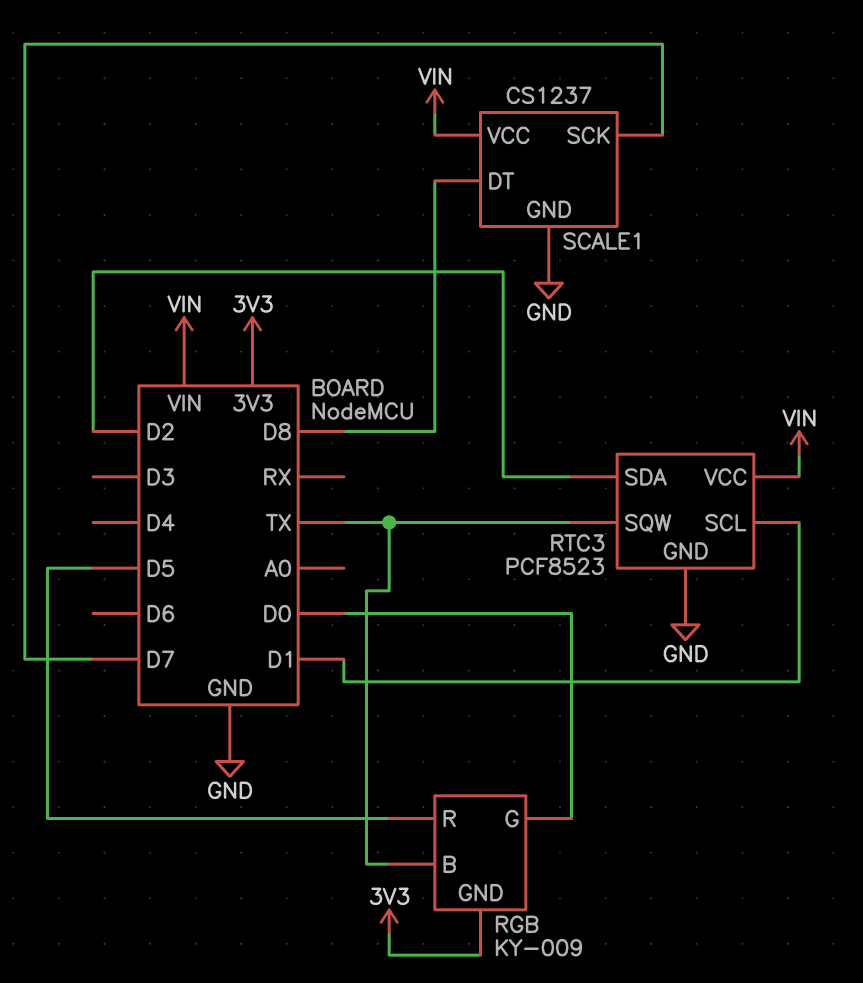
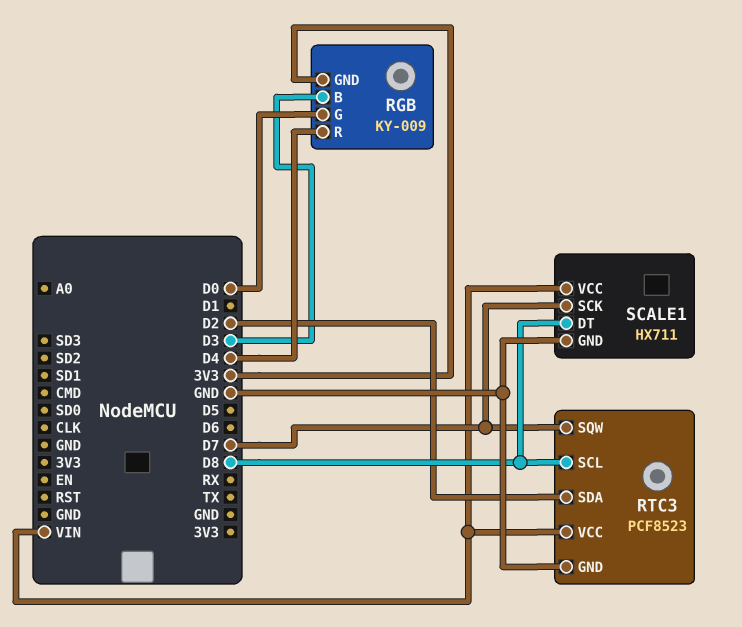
RGB pin B: TX -> D3
RGB pin R: D5 -> D4
RTC3 pin SCL: D1 -> D8
RTC3 pin SQW: TX -> D7
SCALE1: CS1237 -> HX711

